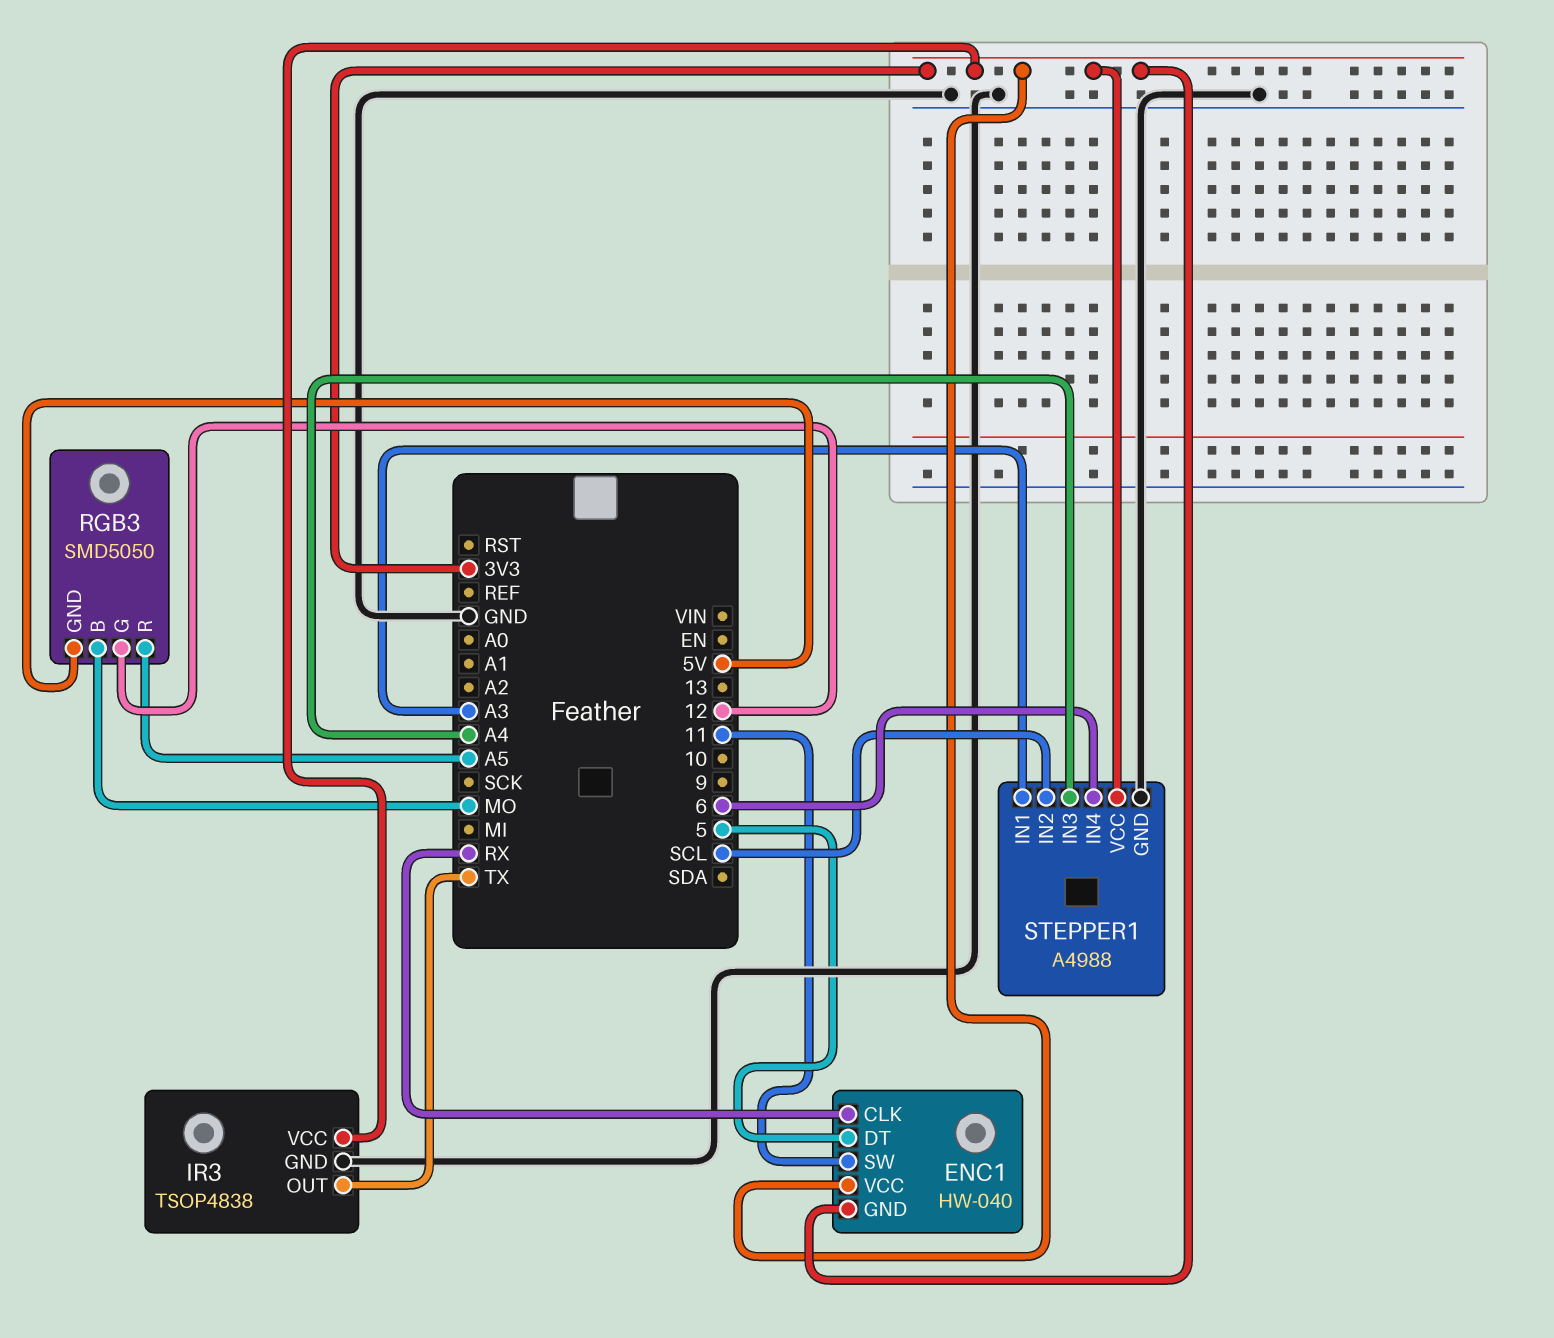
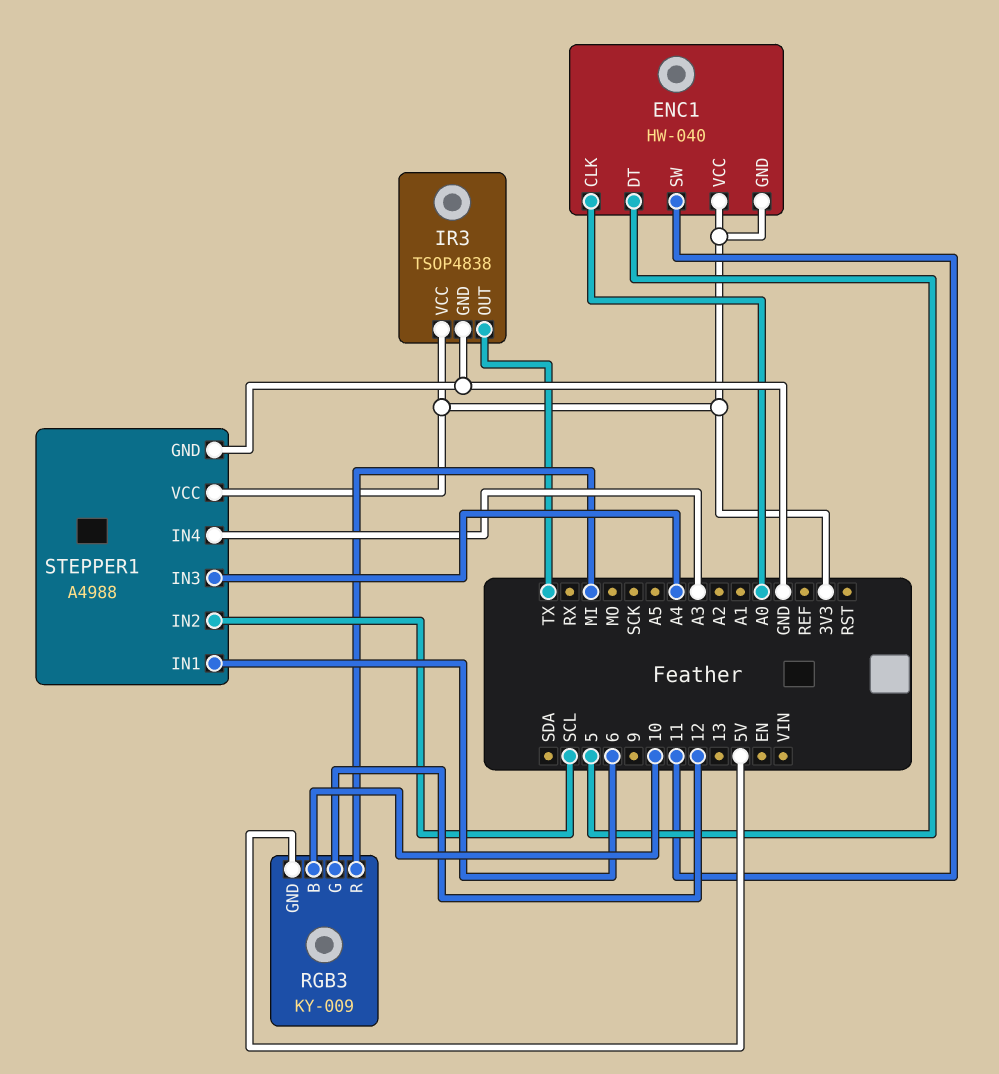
ENC1 pin CLK: RX -> A0
RGB3: SMD5050 -> KY-009
RGB3 pin B: MO -> 10
RGB3 pin R: A5 -> MI
STEPPER1 pin IN1: A3 -> 6
STEPPER1 pin IN4: 6 -> A3

